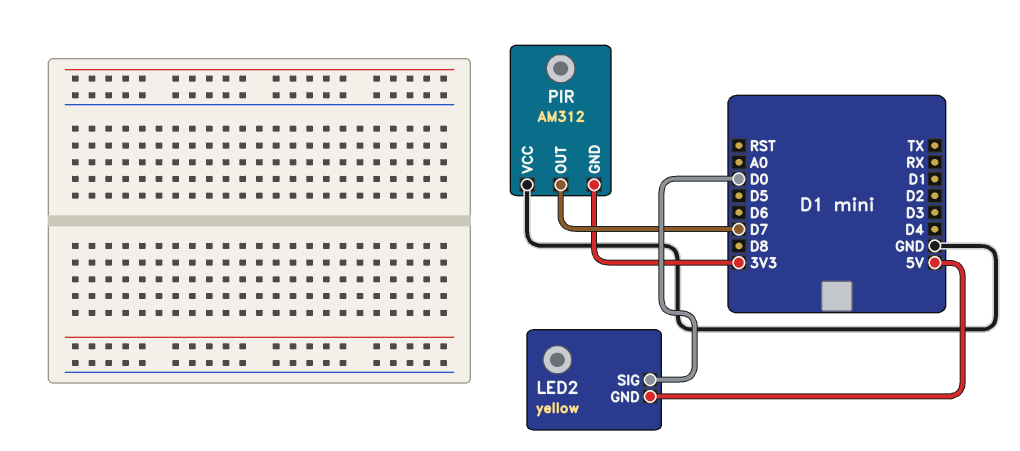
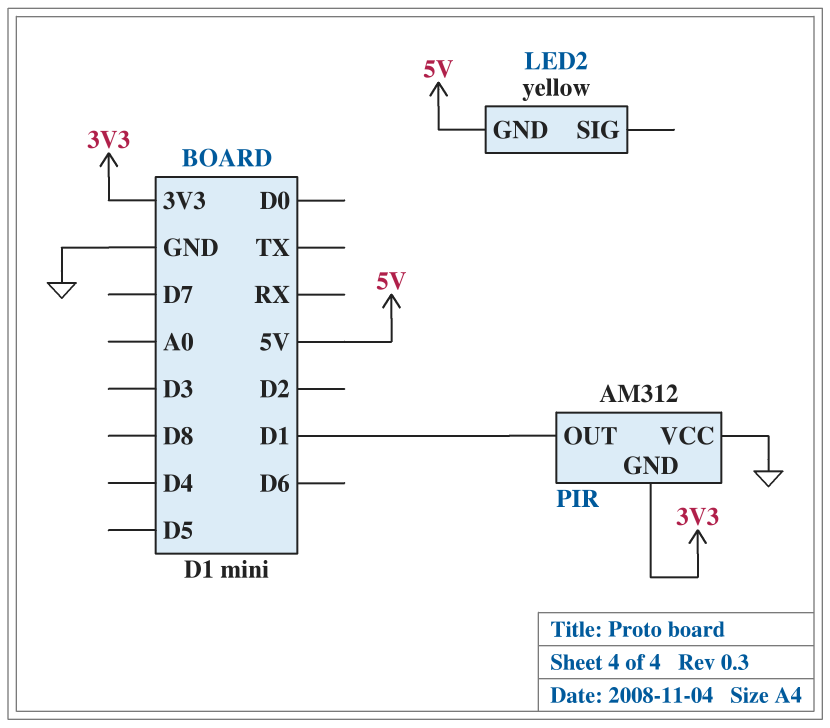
LED2 pin SIG: D0 -> none
PIR pin OUT: D7 -> D1

